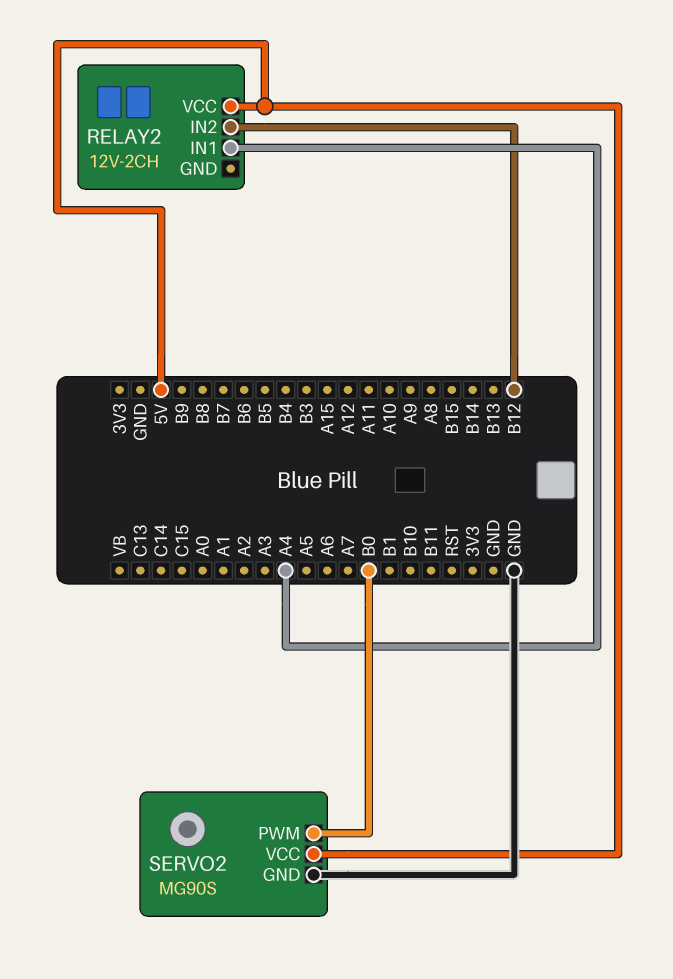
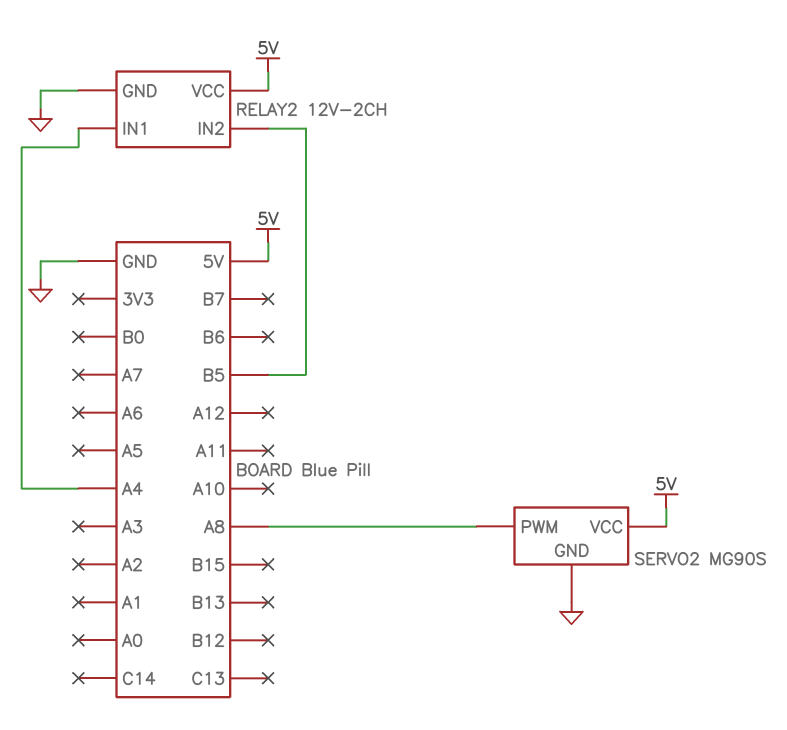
RELAY2 pin GND: none -> GND
RELAY2 pin IN2: B12 -> B5
SERVO2 pin PWM: B0 -> A8

